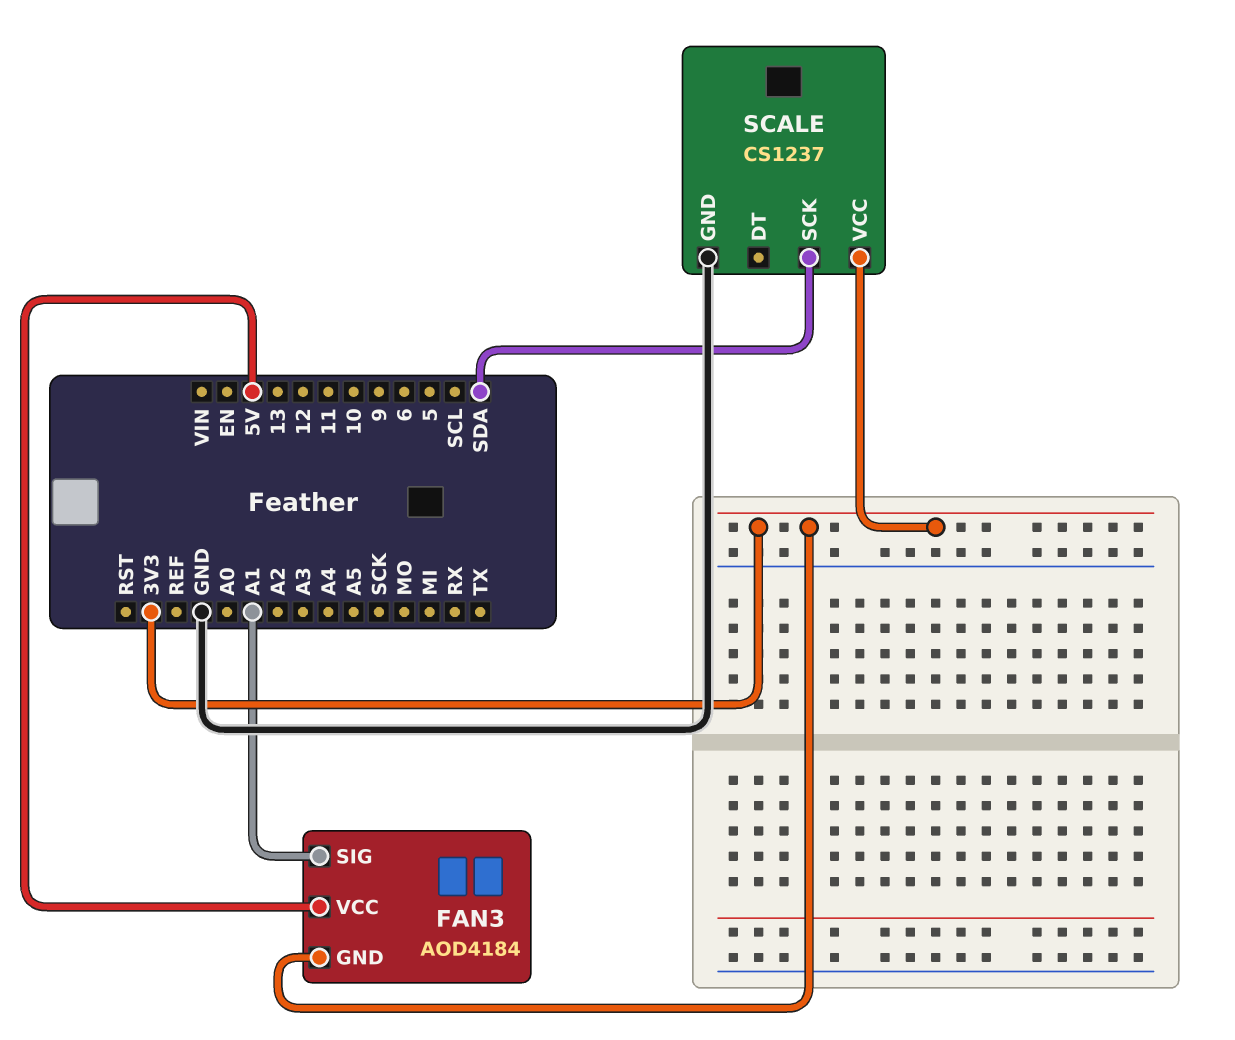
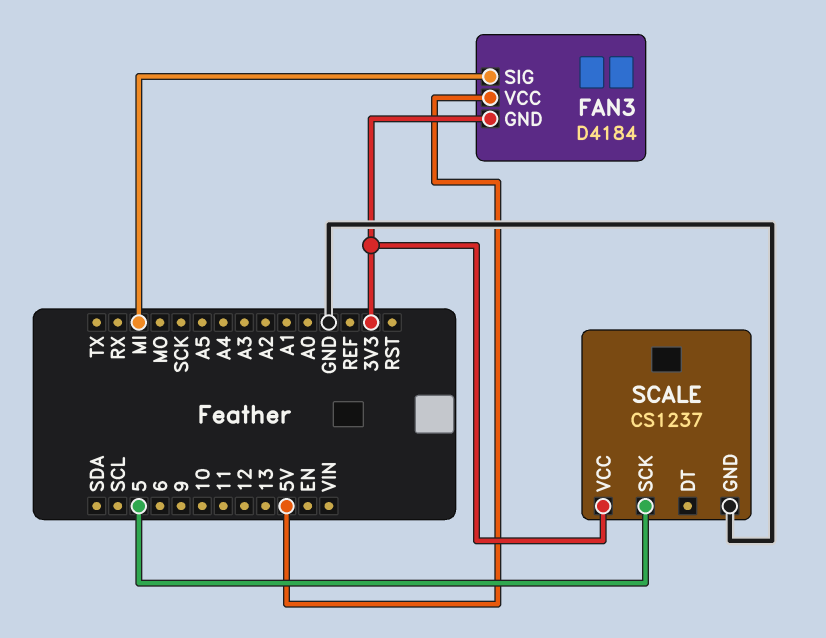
FAN3: AOD4184 -> D4184
FAN3 pin SIG: A1 -> MI
SCALE pin SCK: SDA -> 5

